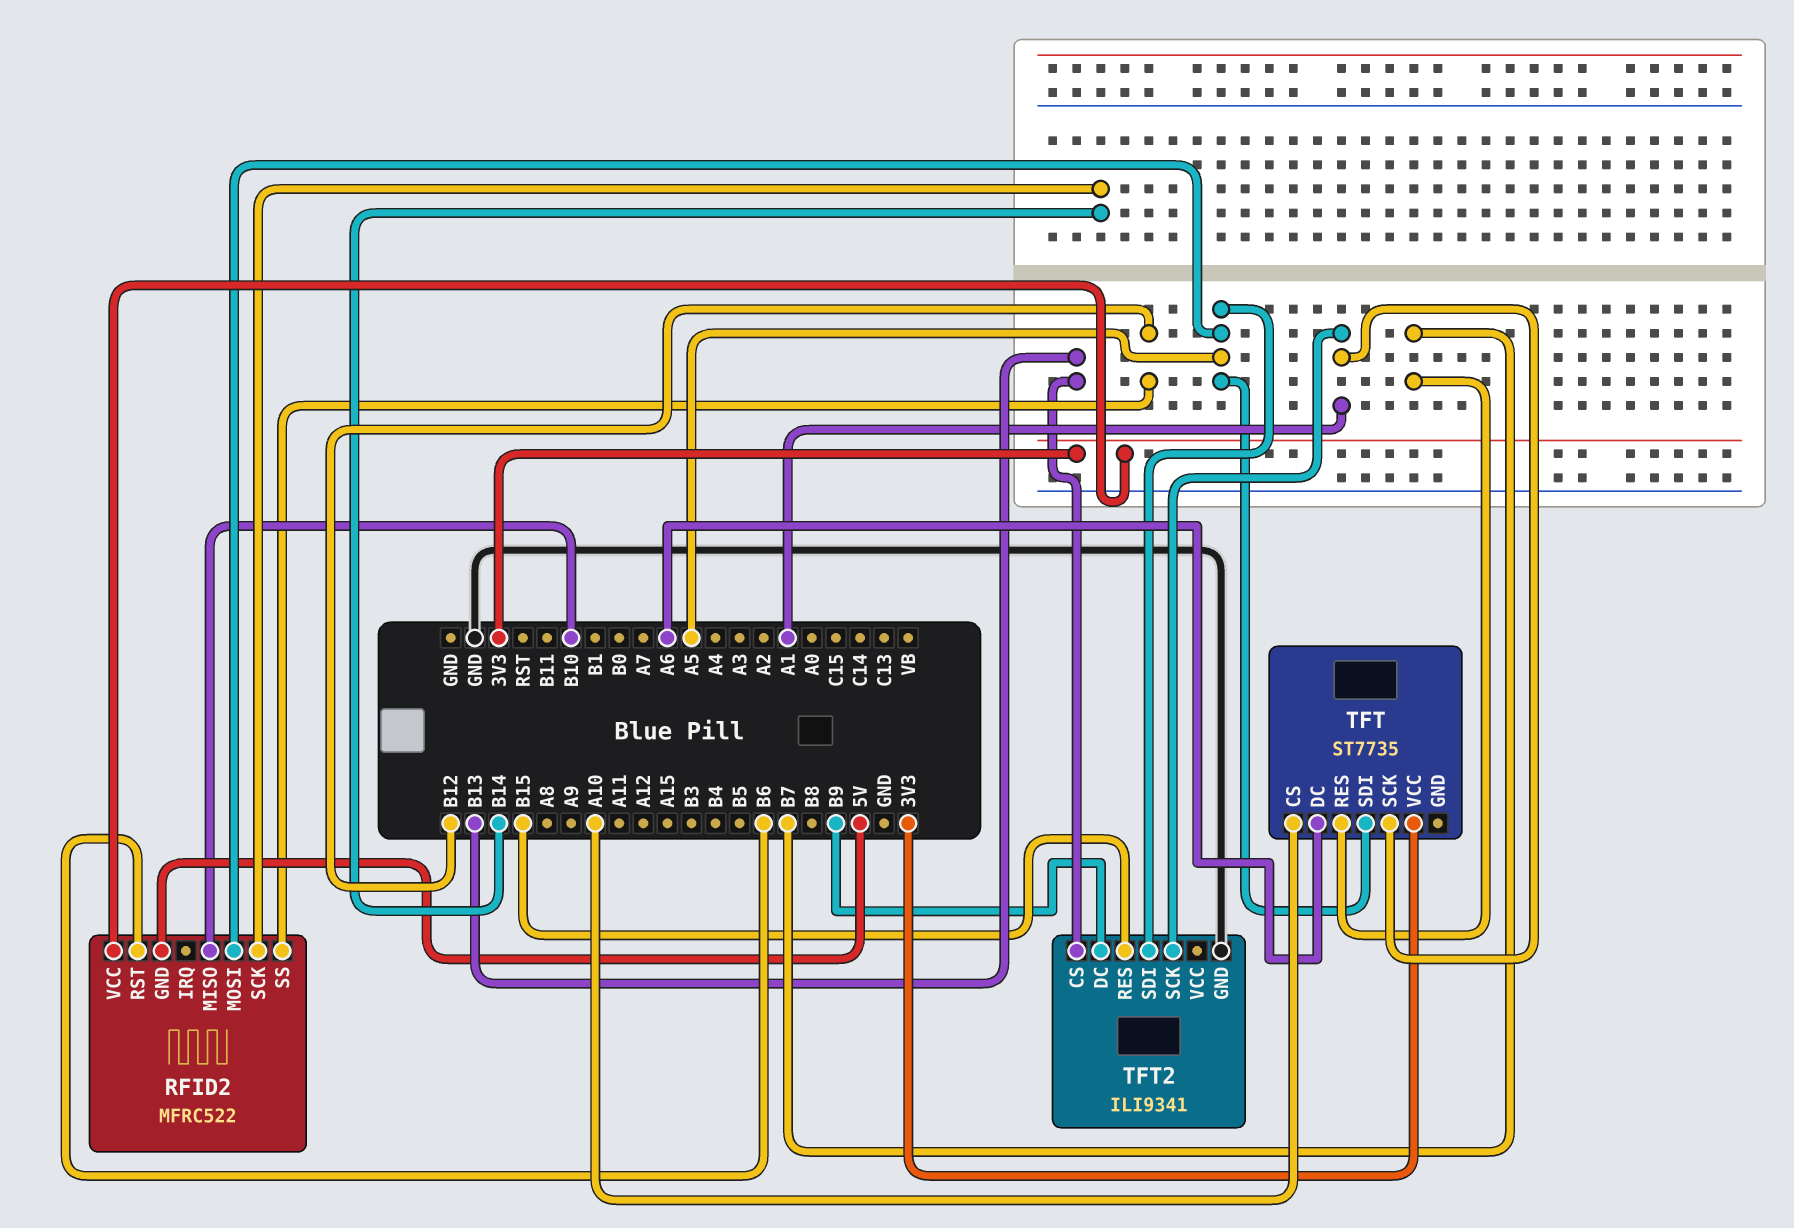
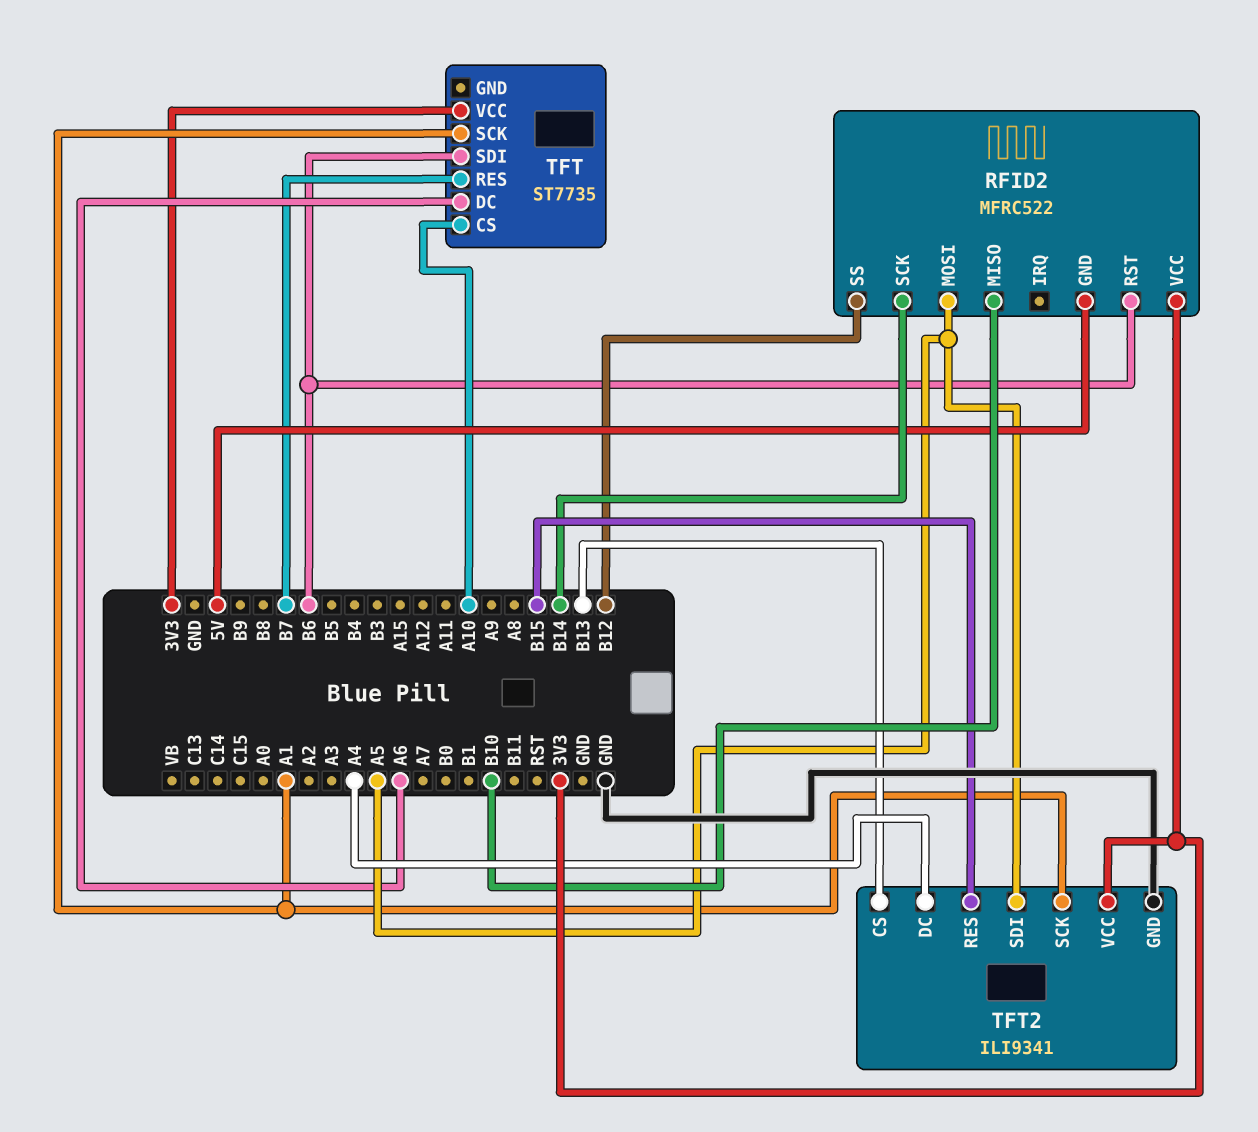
TFT pin SDI: A5 -> B6
TFT2 pin DC: B9 -> A4
TFT2 pin VCC: none -> 3V3

